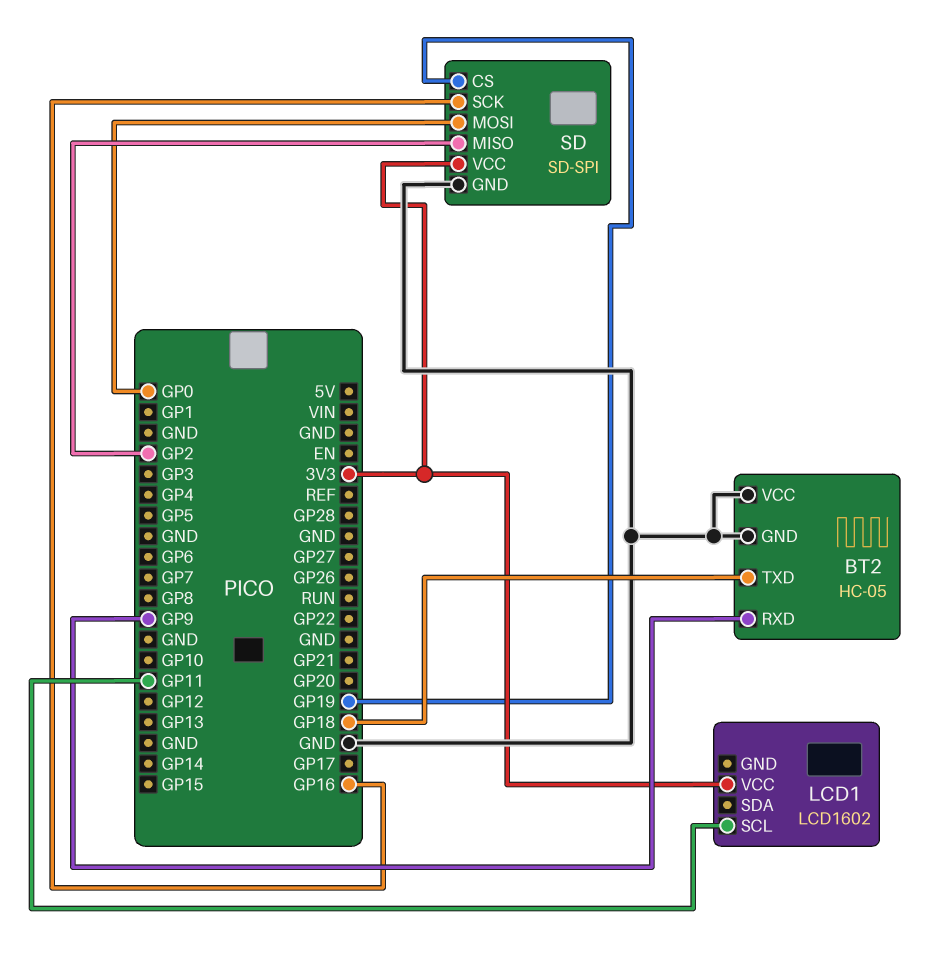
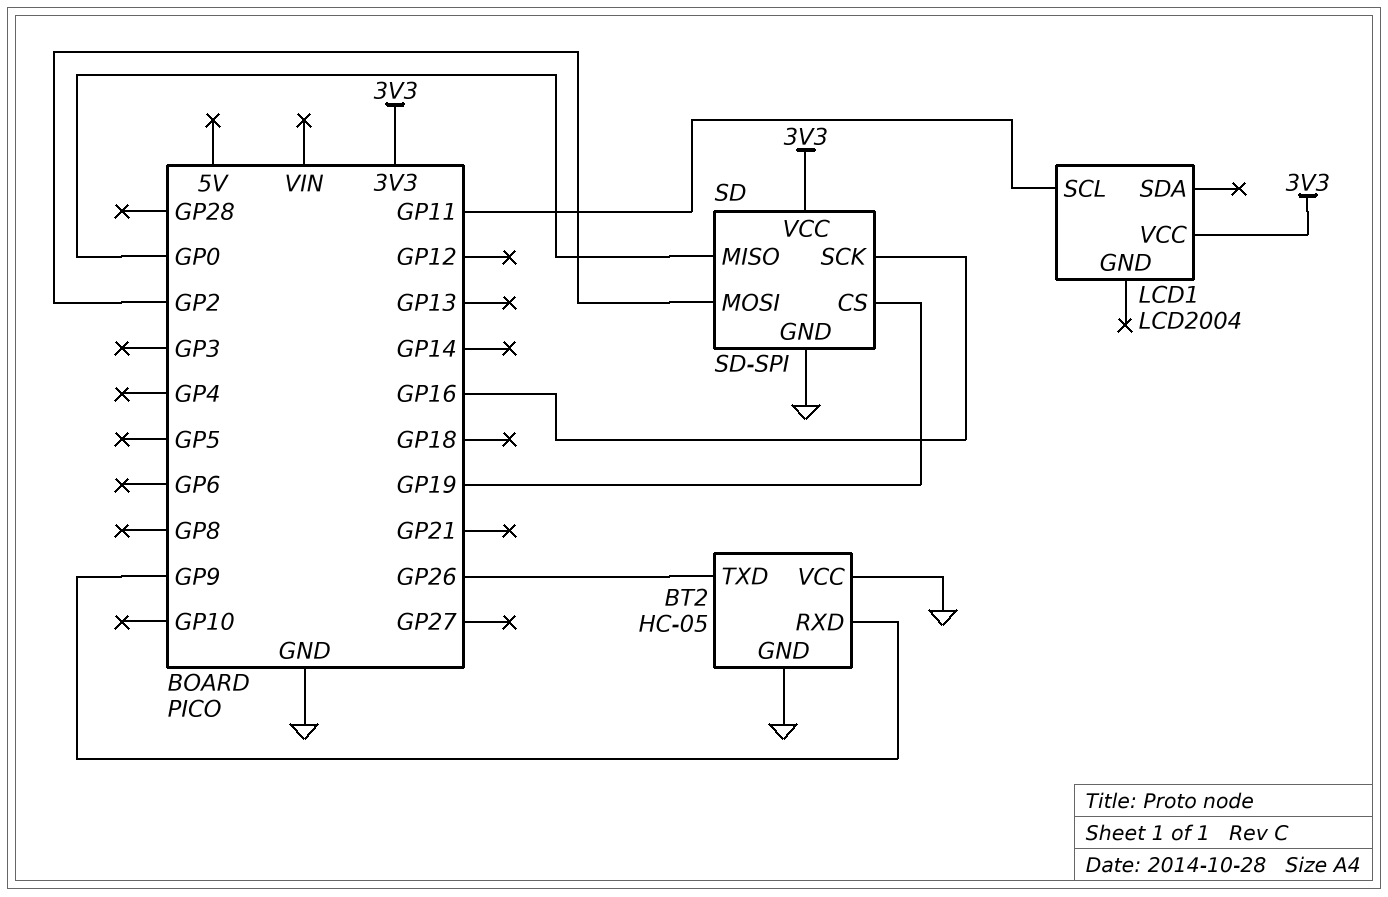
BT2 pin TXD: GP18 -> GP26
LCD1: LCD1602 -> LCD2004
SD pin MISO: GP2 -> GP0
SD pin MOSI: GP0 -> GP2

